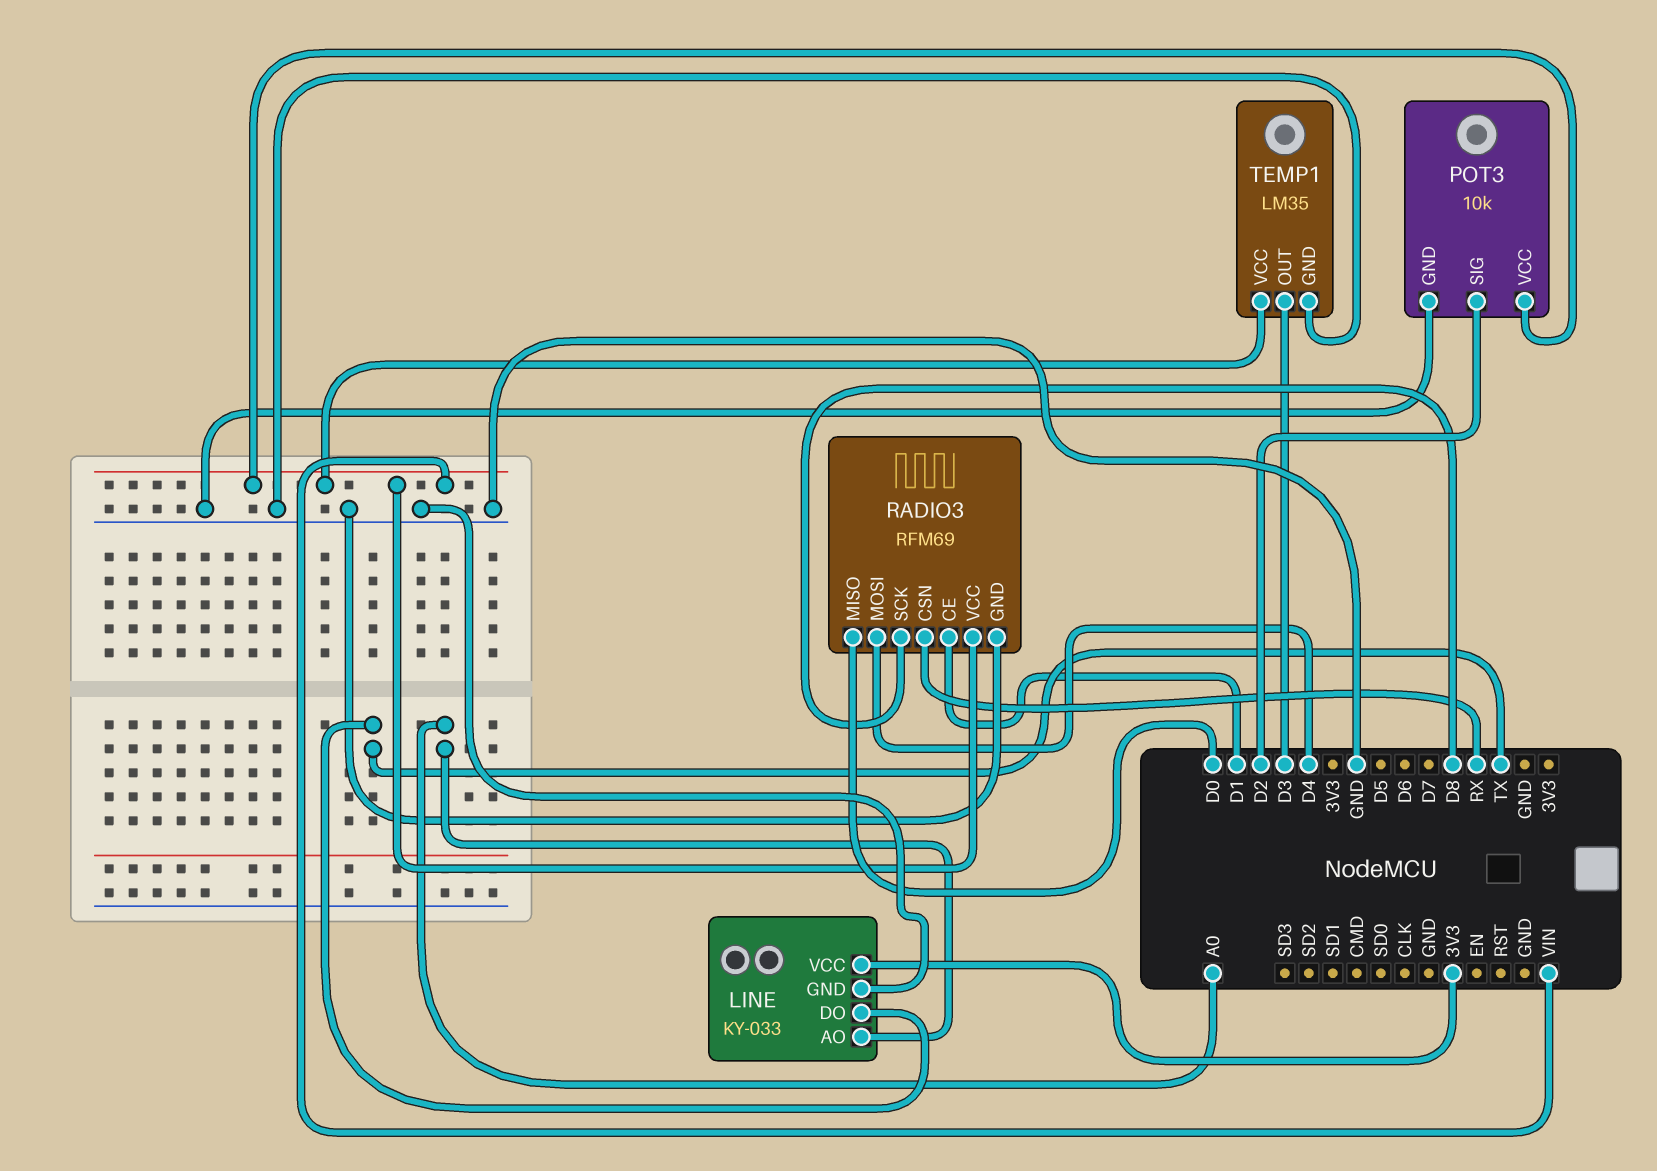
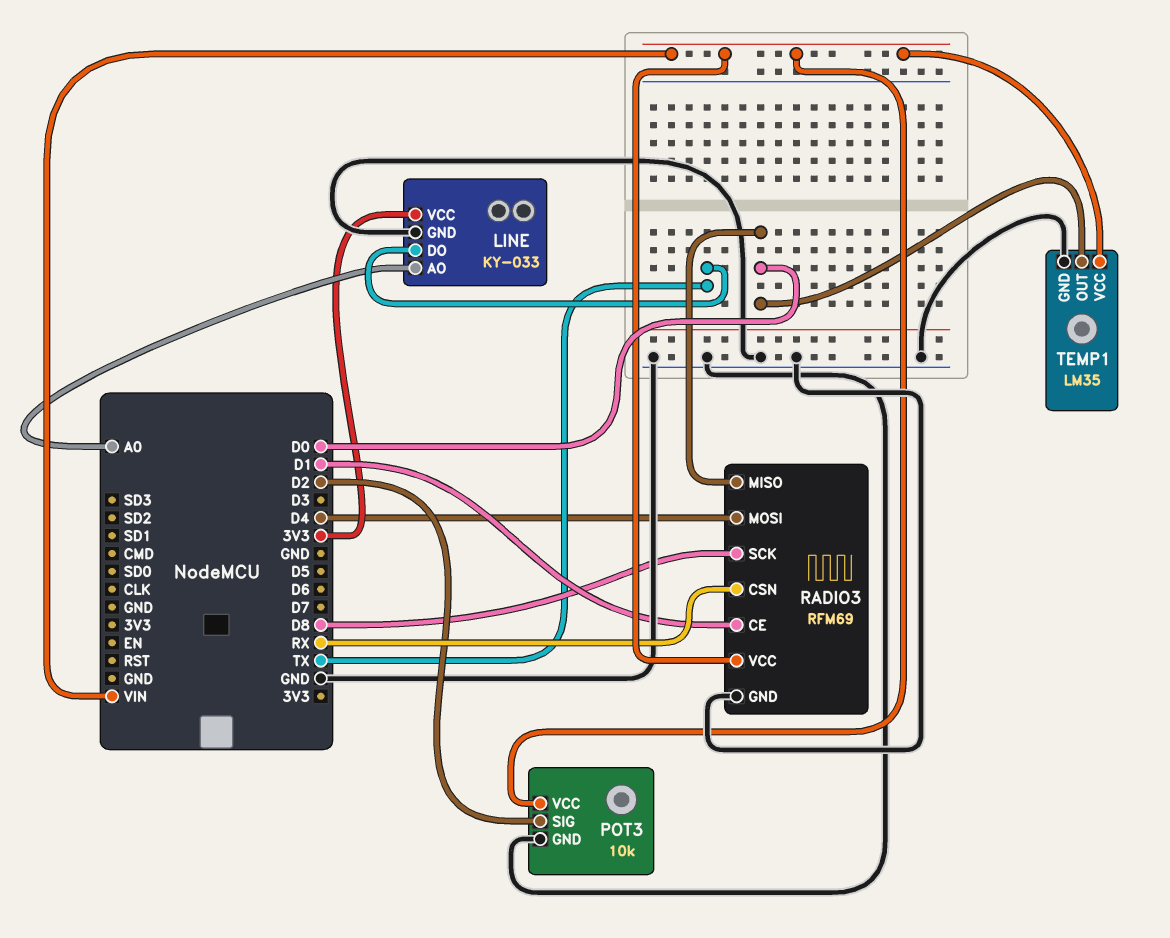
TEMP1 pin OUT: D3 -> D0

